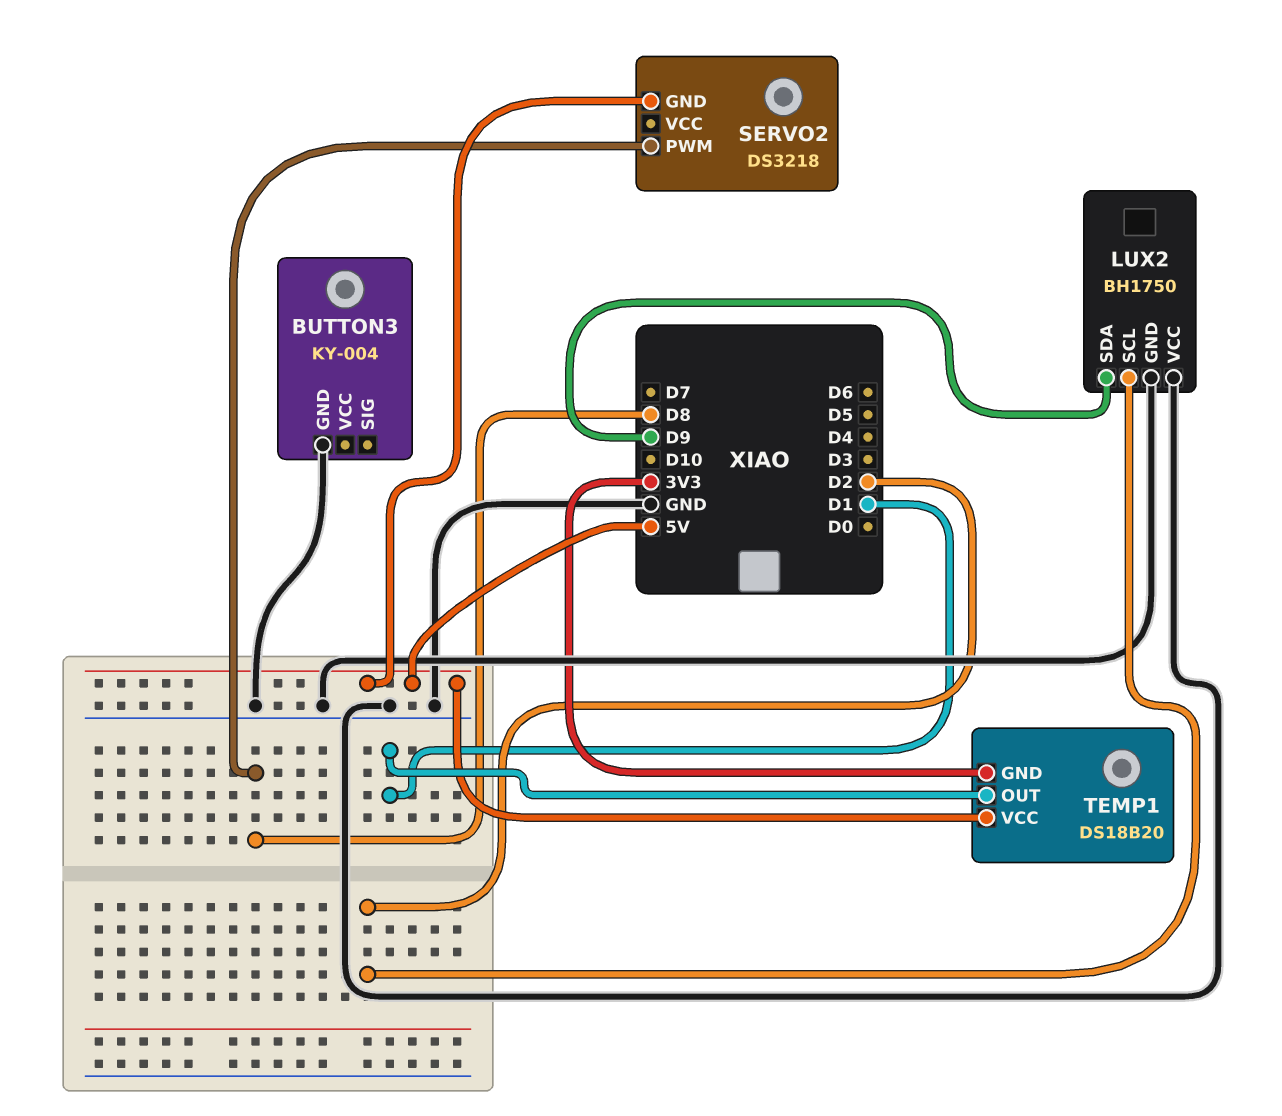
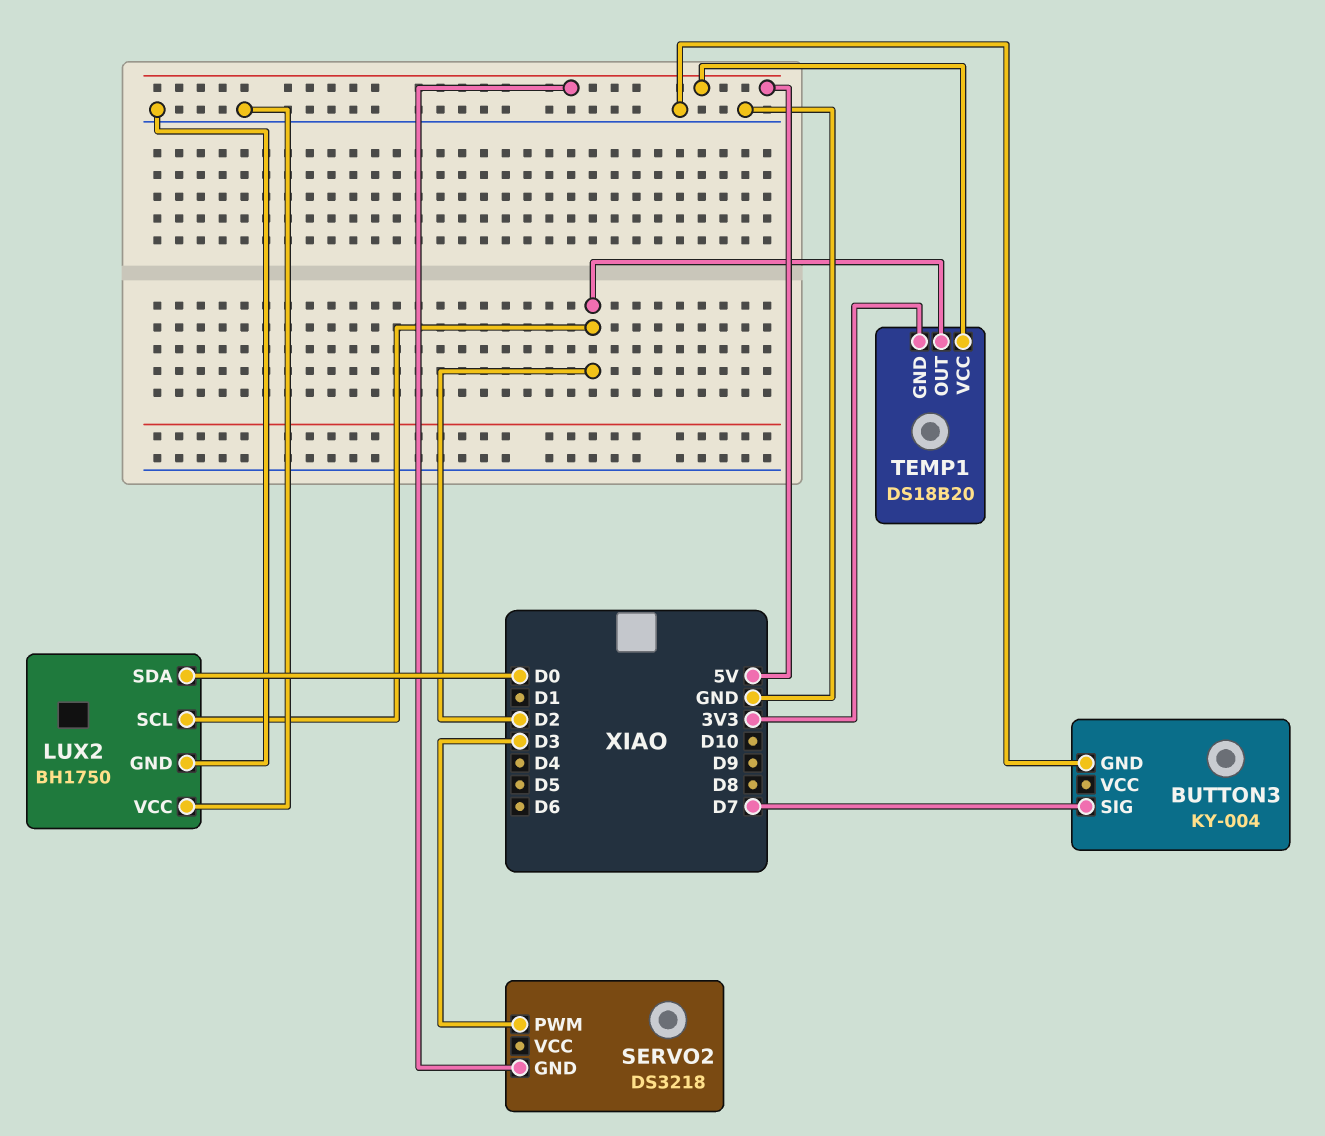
BUTTON3 pin SIG: none -> D7
LUX2 pin SDA: D9 -> D0
SERVO2 pin PWM: D8 -> D3
TEMP1 pin OUT: D1 -> D2

